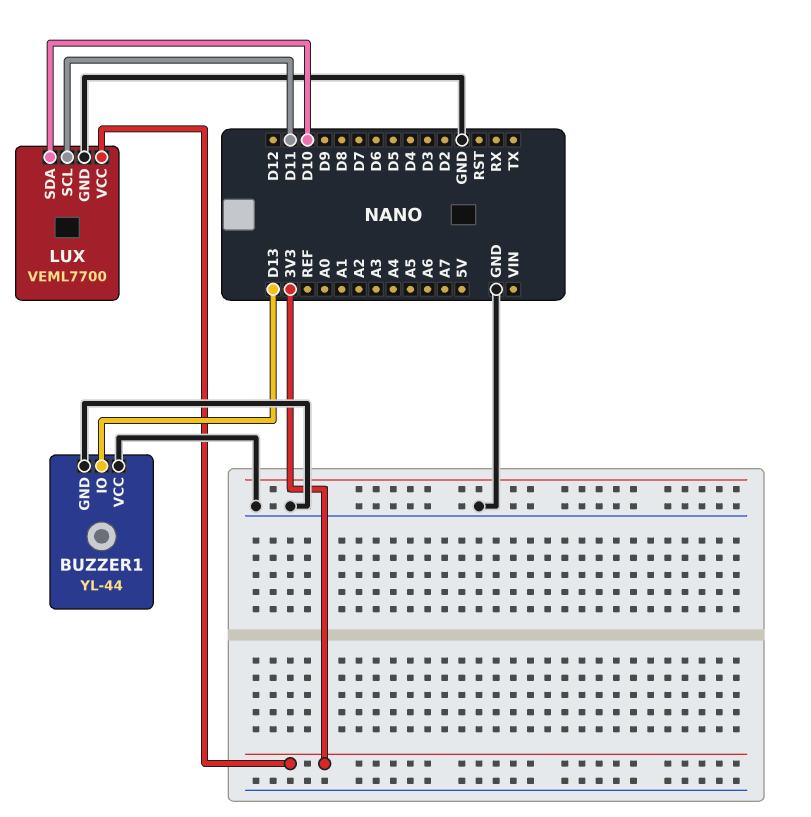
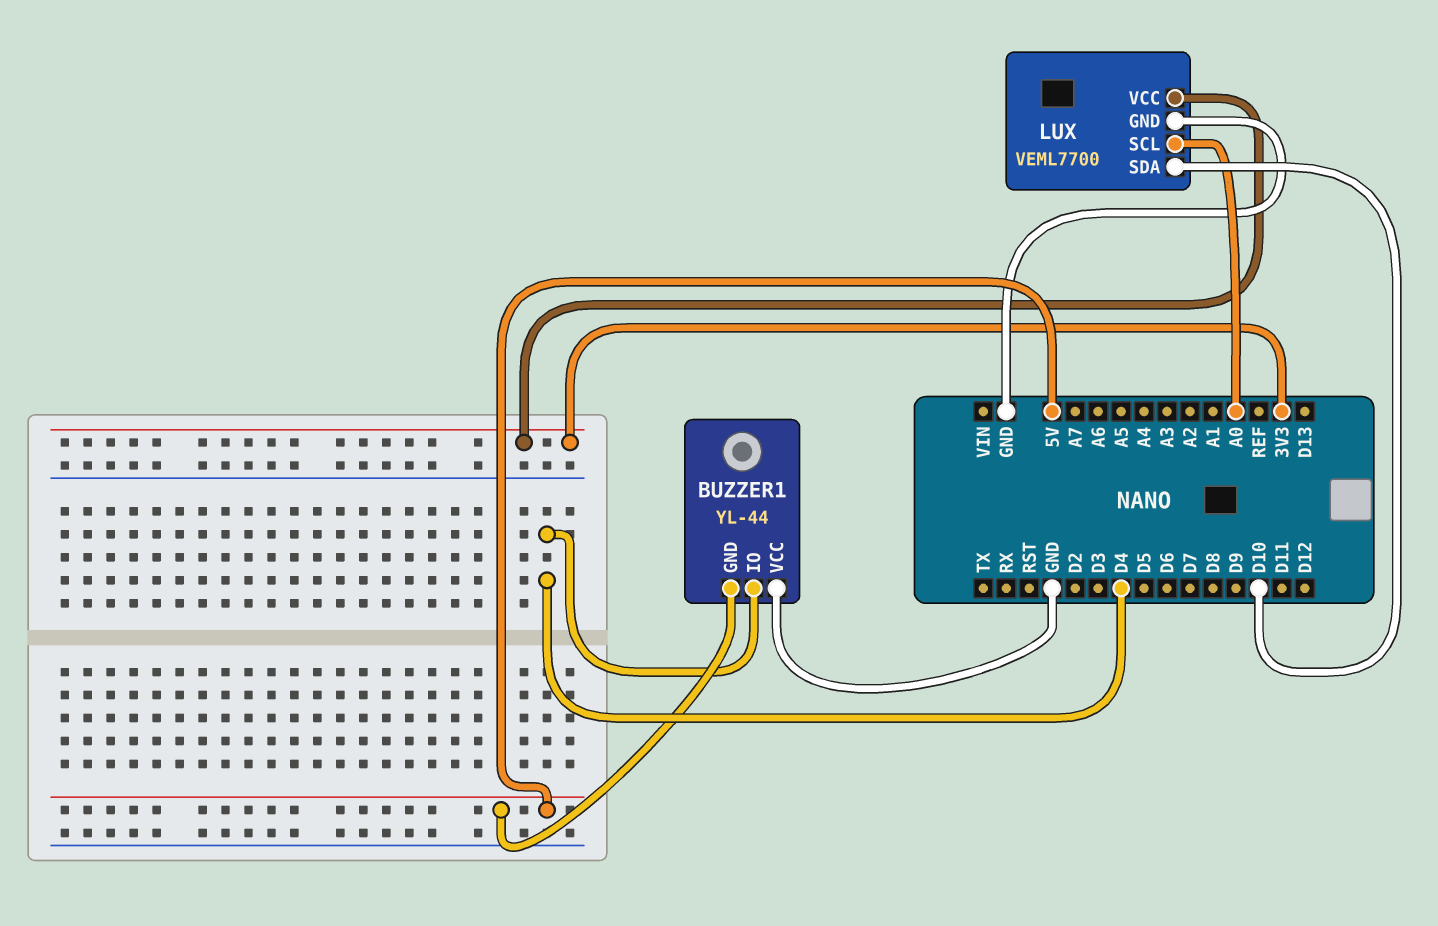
BUZZER1 pin GND: GND -> 5V
BUZZER1 pin IO: D13 -> D4
LUX pin SCL: D11 -> A0

